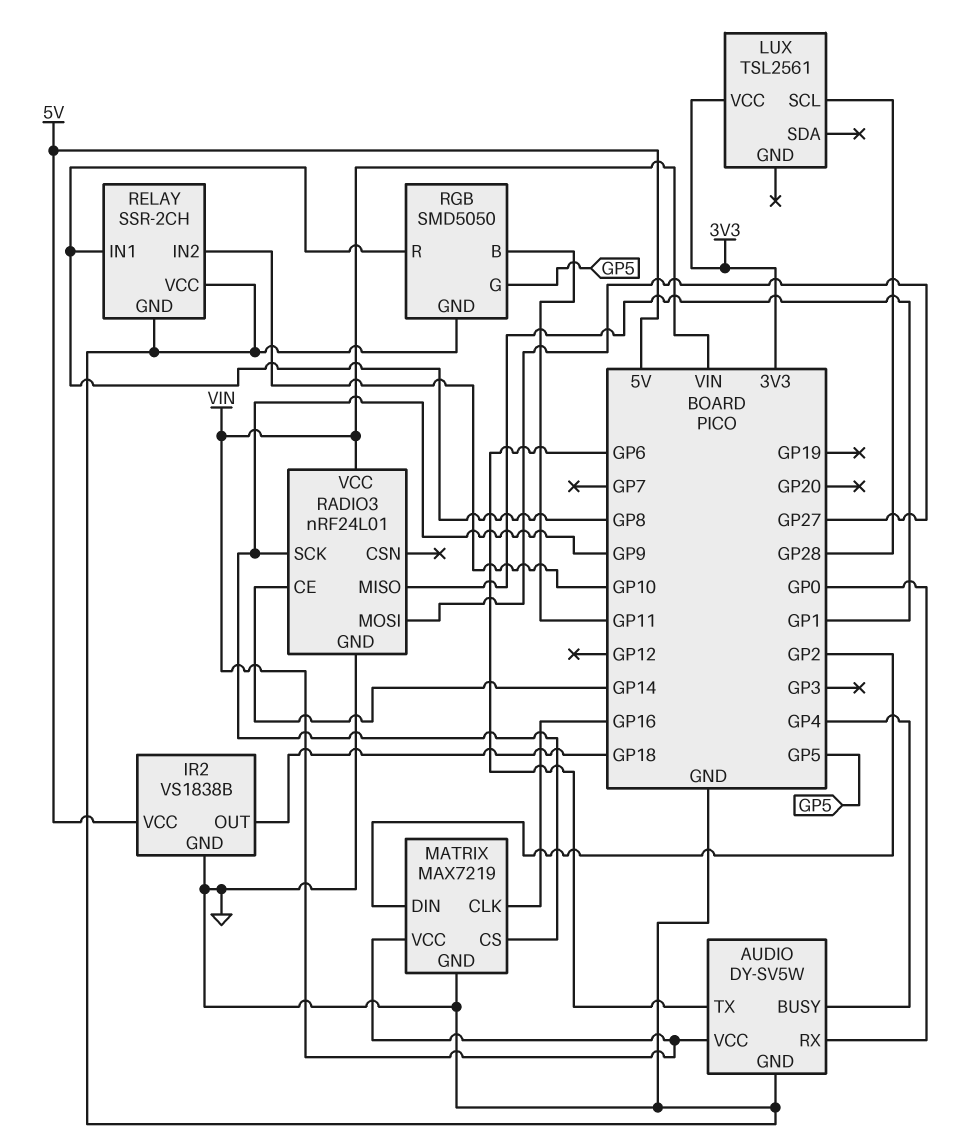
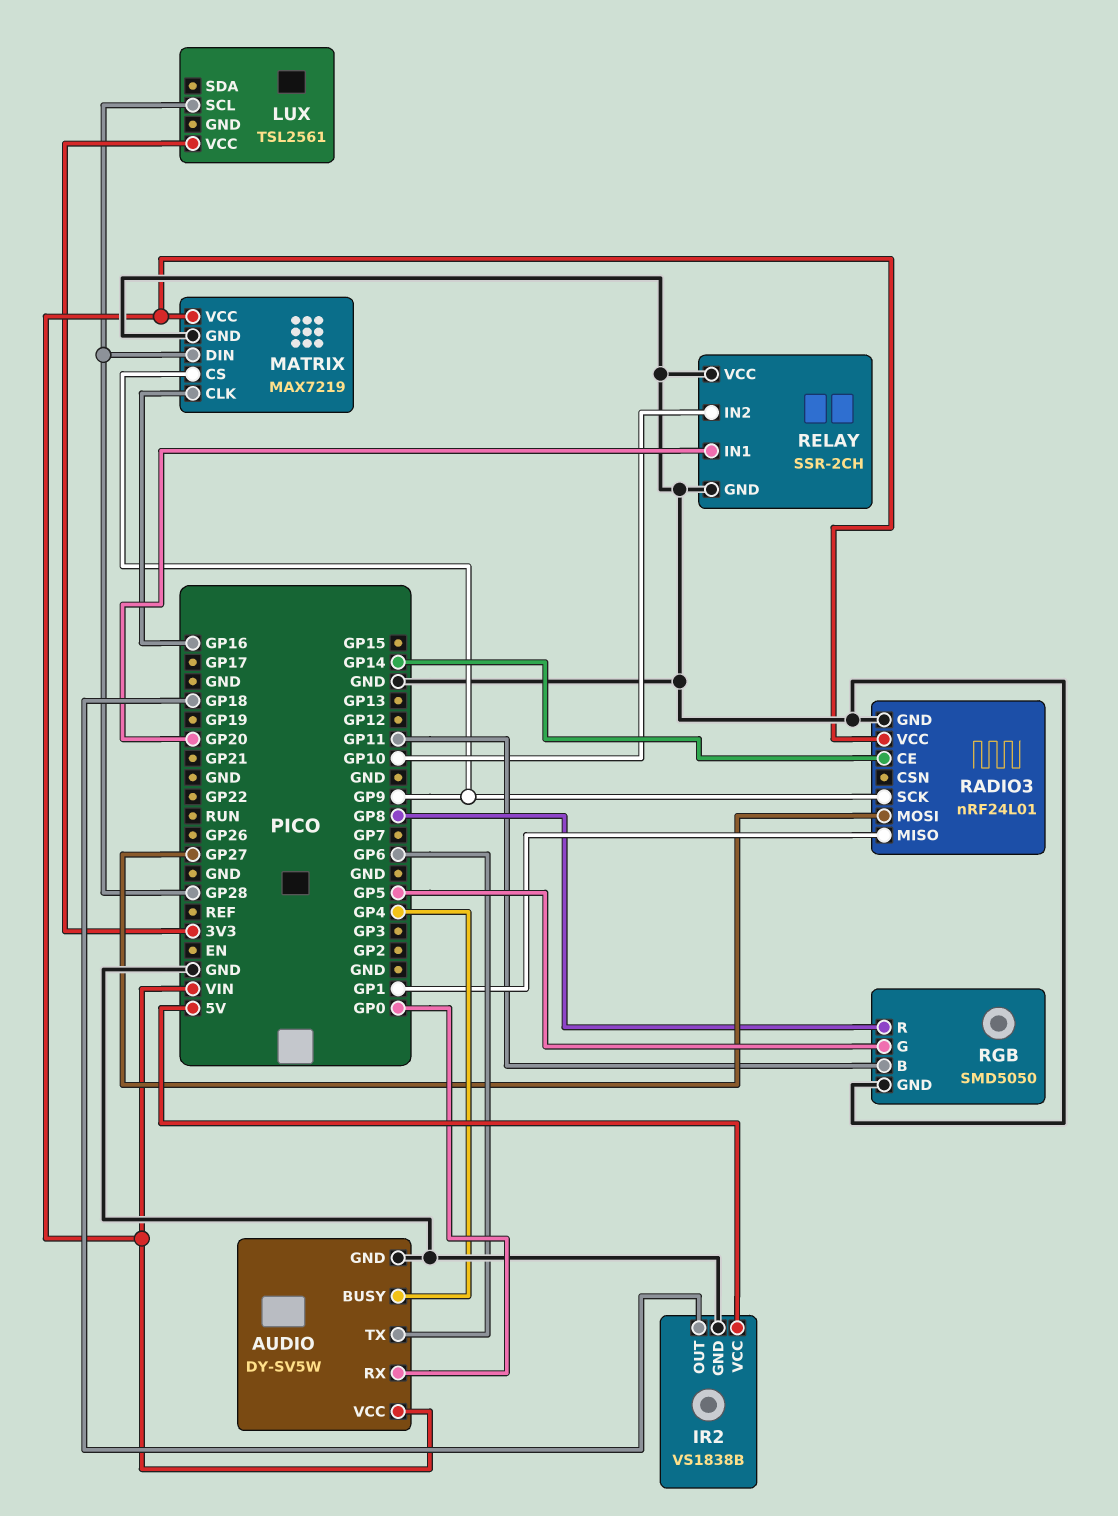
MATRIX pin DIN: GP2 -> GP28
RELAY pin IN1: GP8 -> GP20

